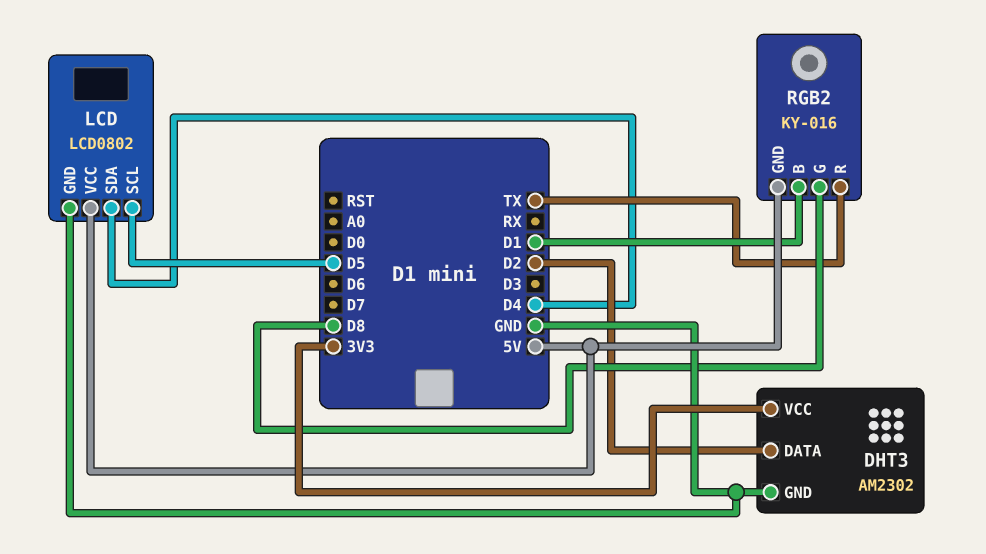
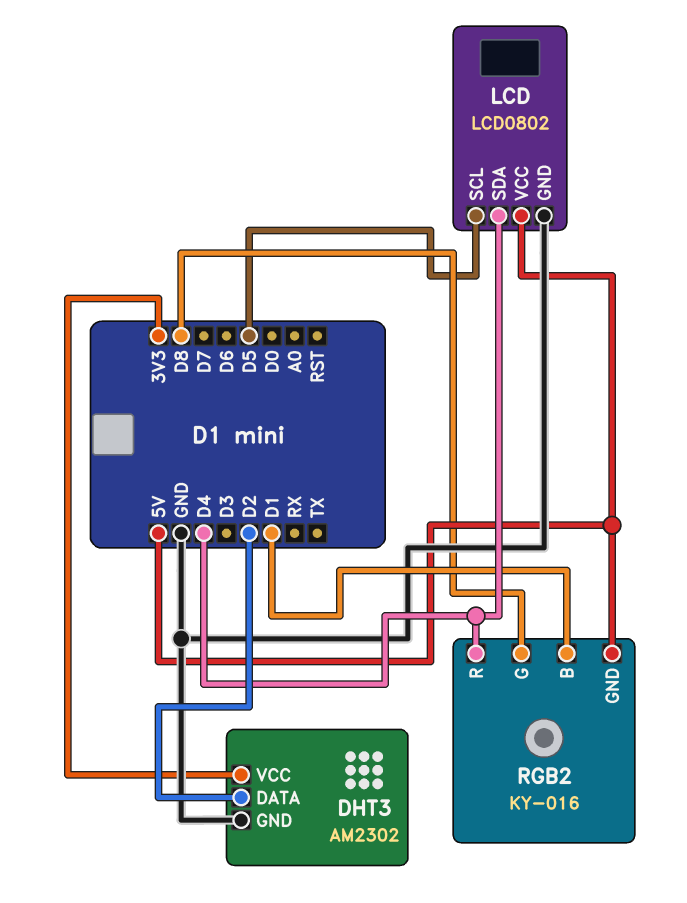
RGB2 pin R: TX -> D4

